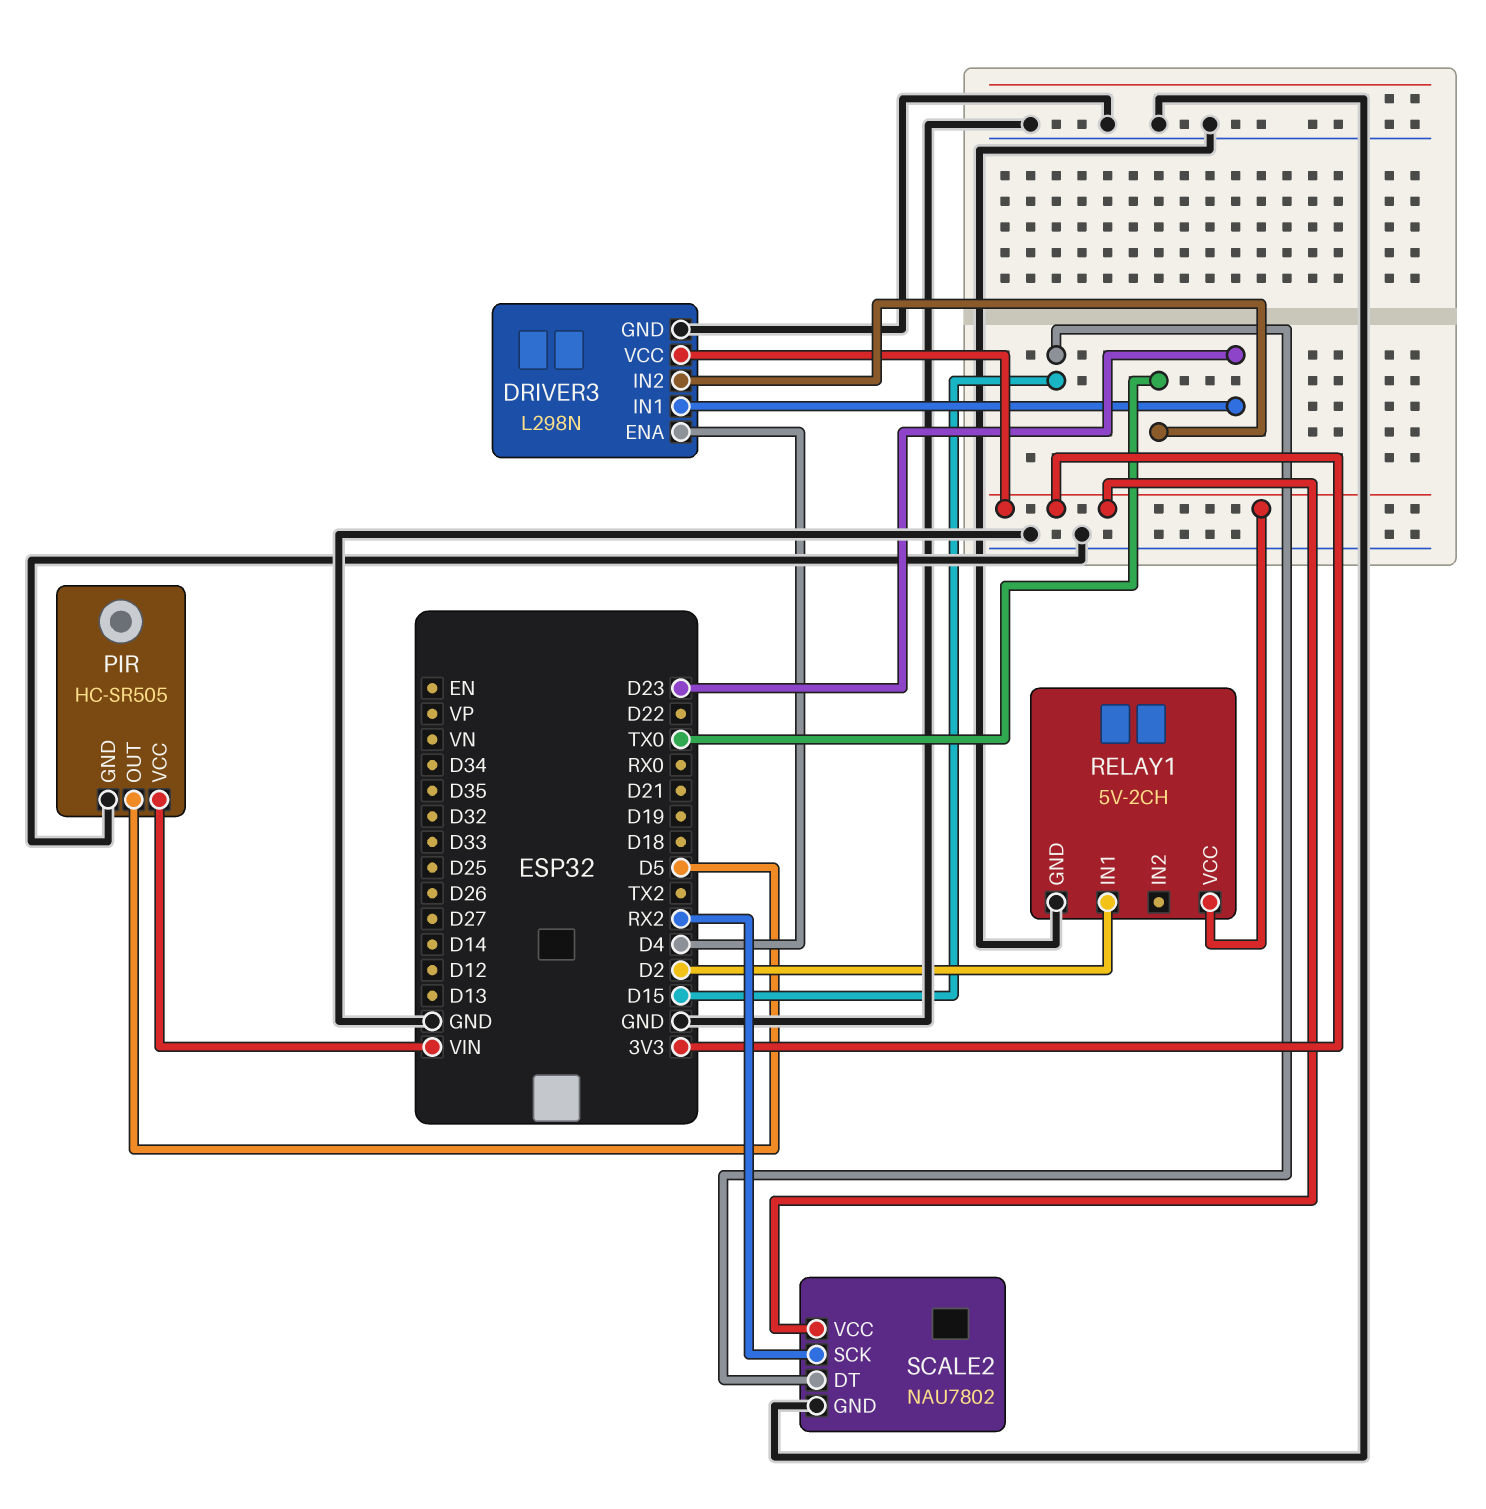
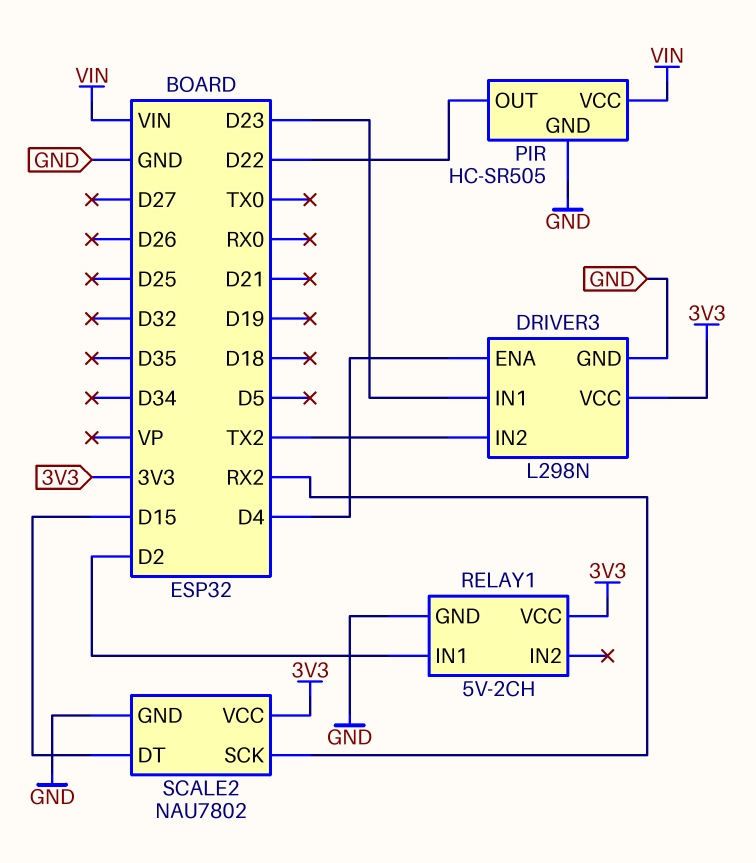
DRIVER3 pin IN2: TX0 -> TX2
PIR pin OUT: D5 -> D22

